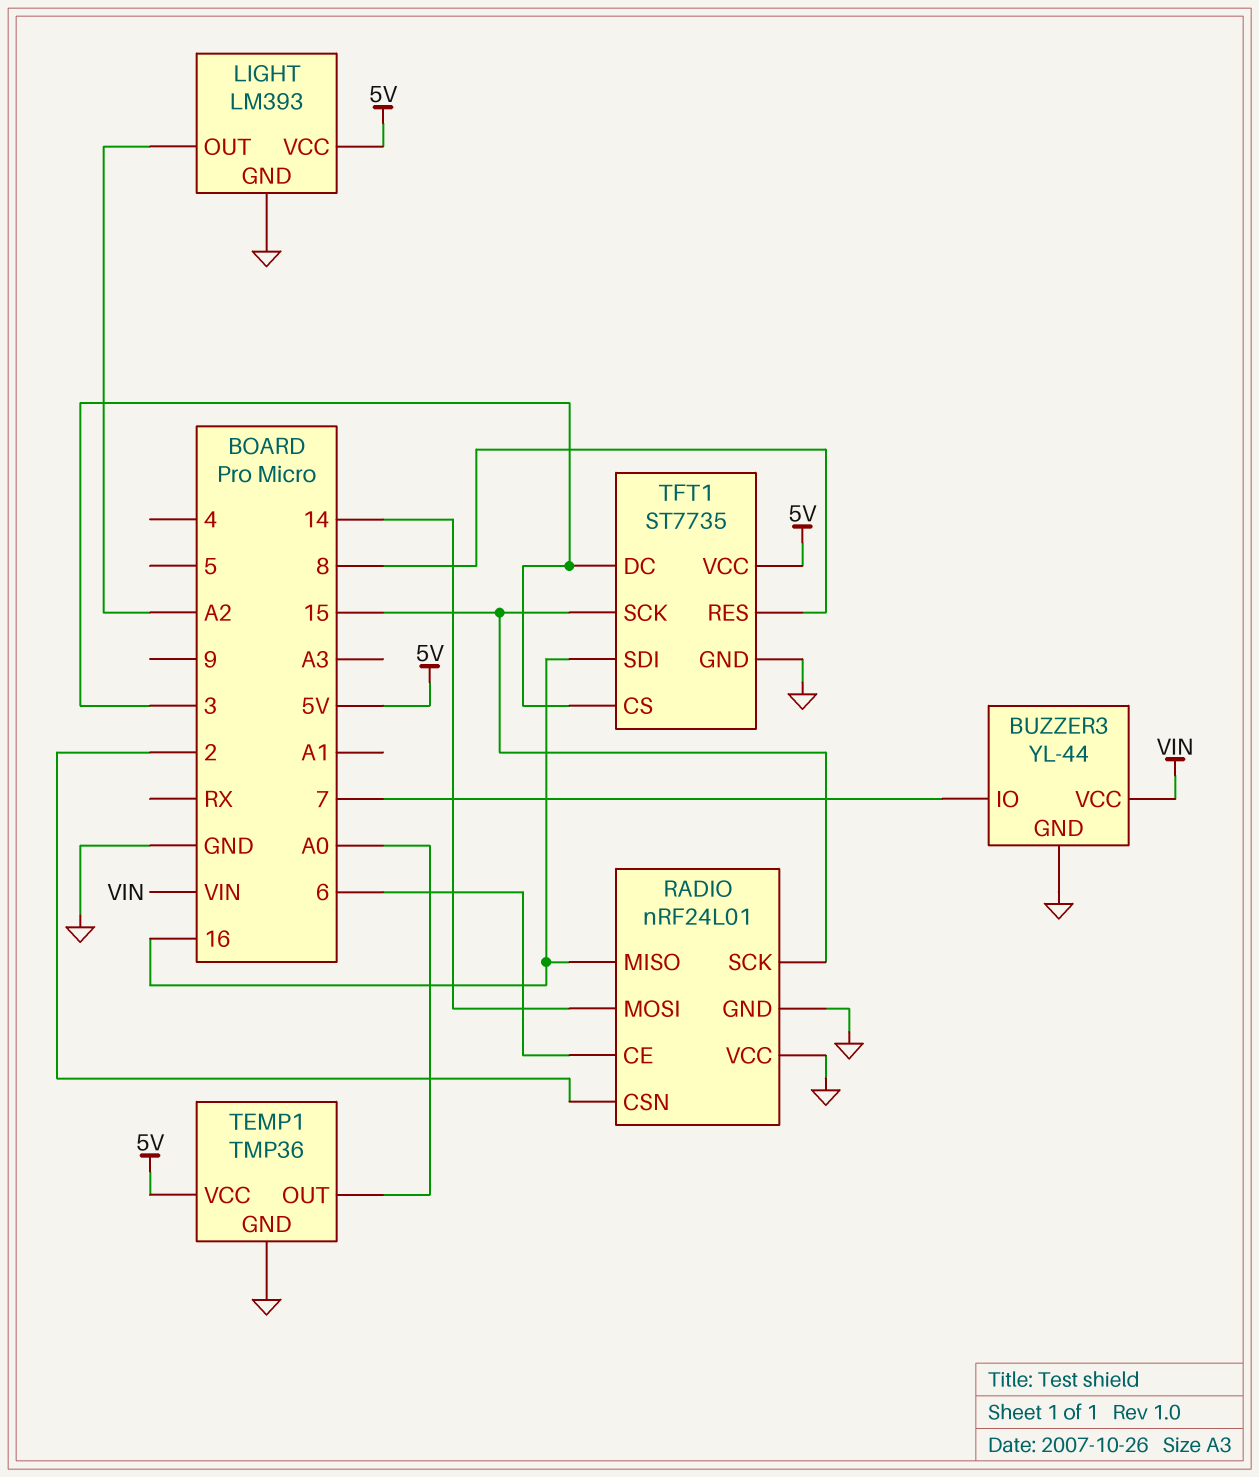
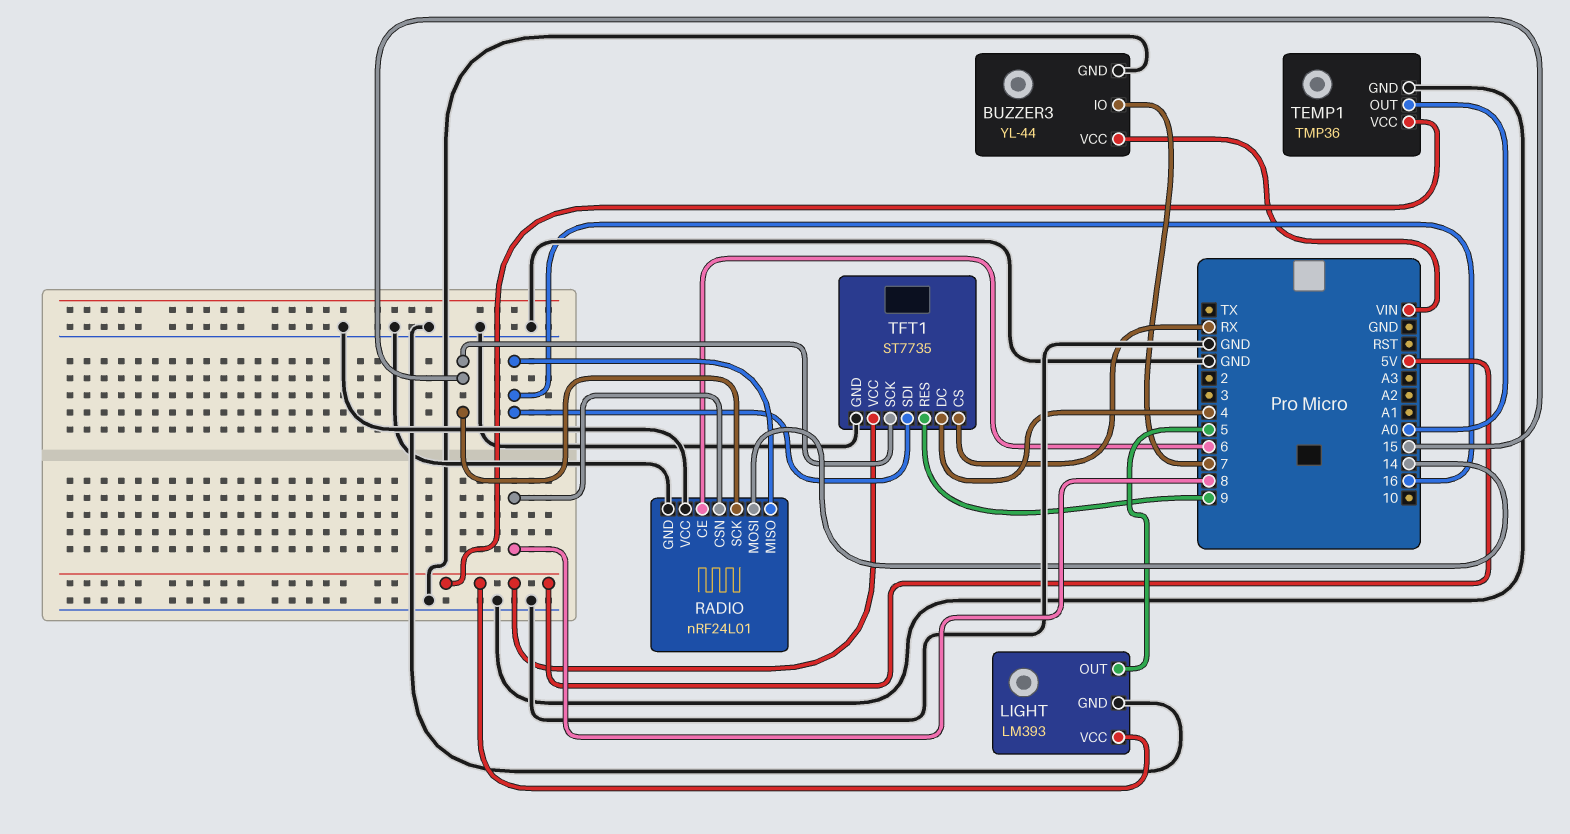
LIGHT pin OUT: A2 -> 5
RADIO pin CSN: 2 -> 8
TFT1 pin CS: 3 -> RX
TFT1 pin DC: 3 -> 4
TFT1 pin RES: 8 -> 9

